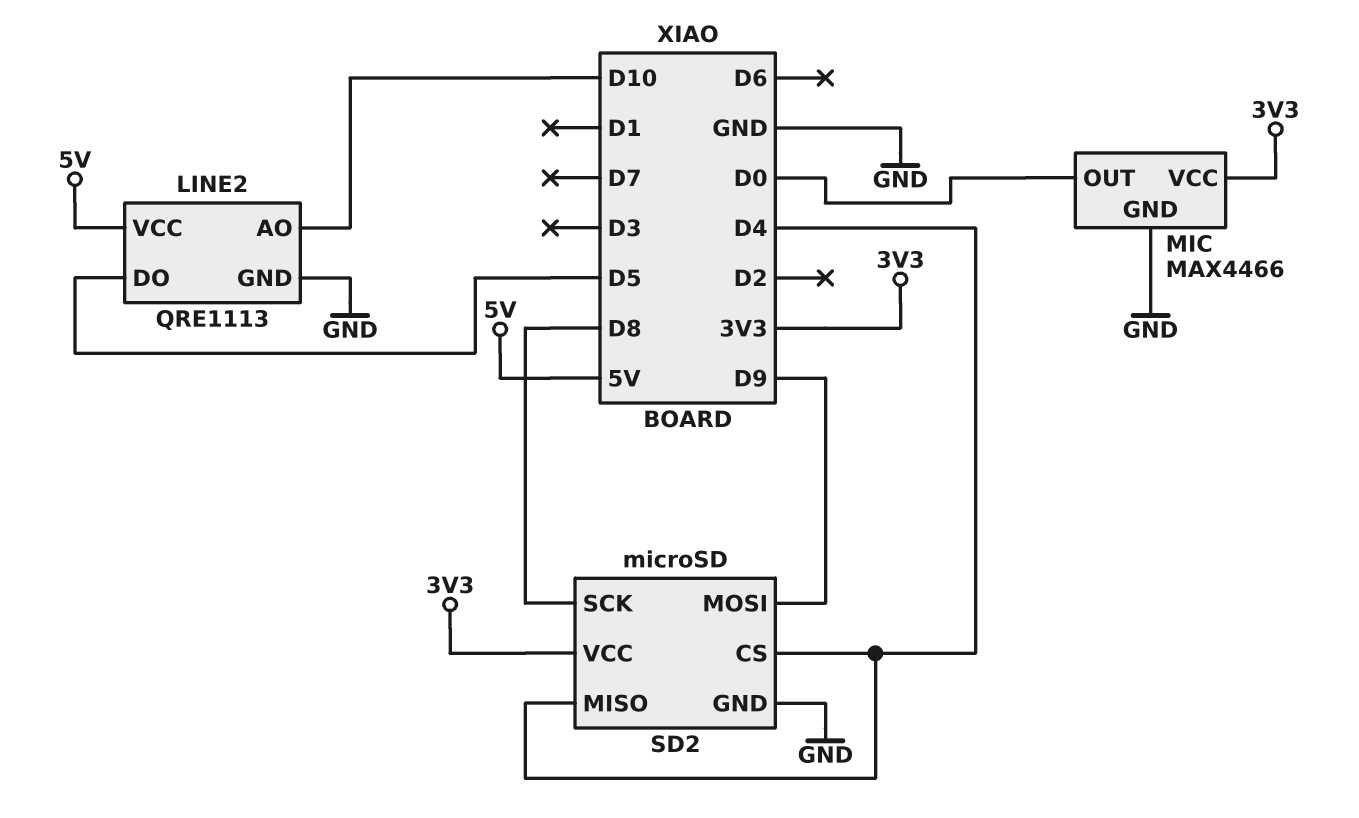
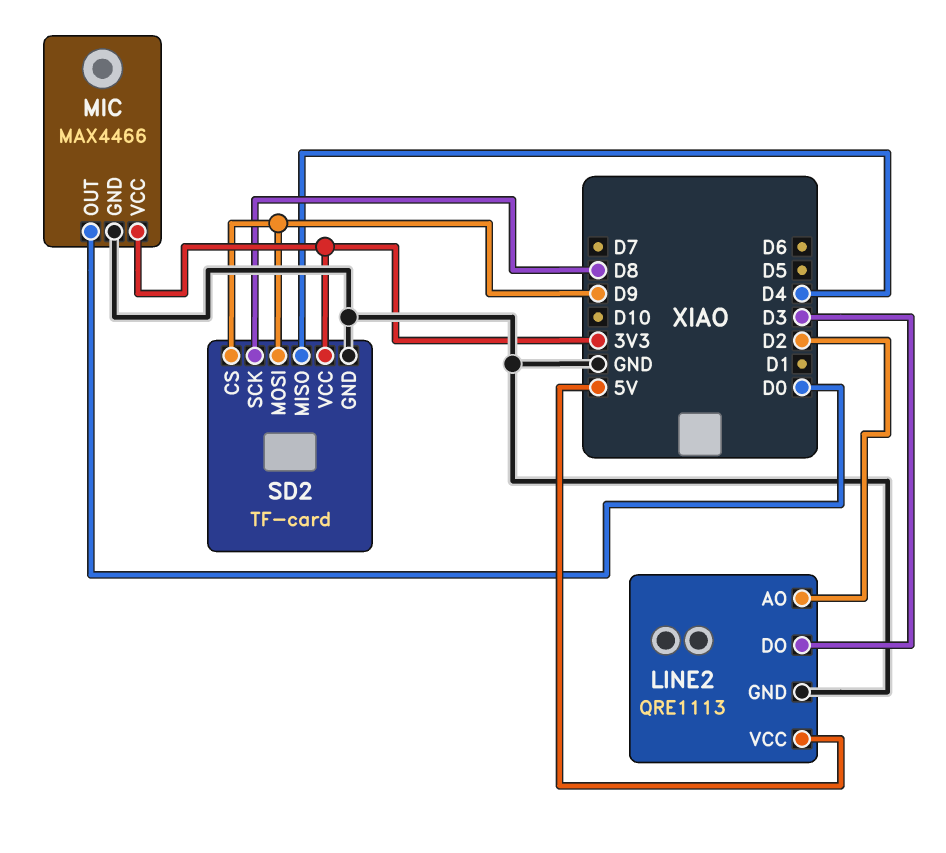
LINE2 pin AO: D10 -> D2
LINE2 pin DO: D5 -> D3
SD2: microSD -> TF-card
SD2 pin CS: D4 -> D9

